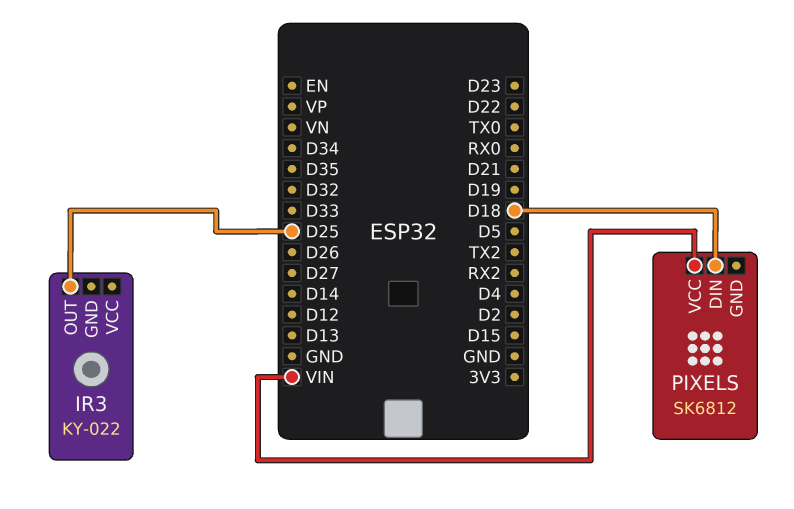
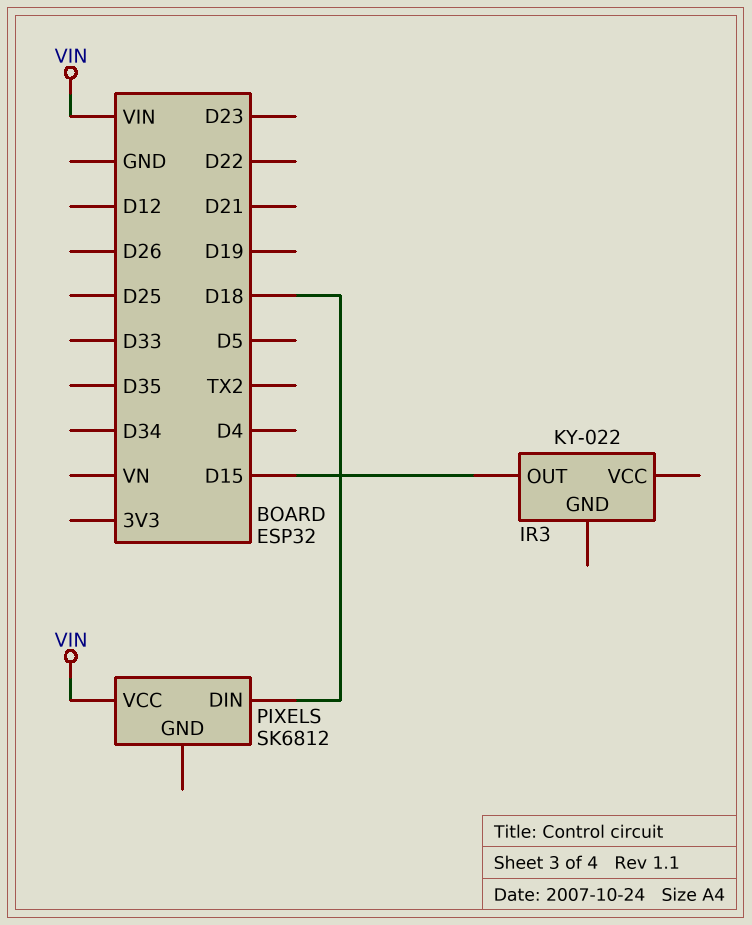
IR3 pin OUT: D25 -> D15

